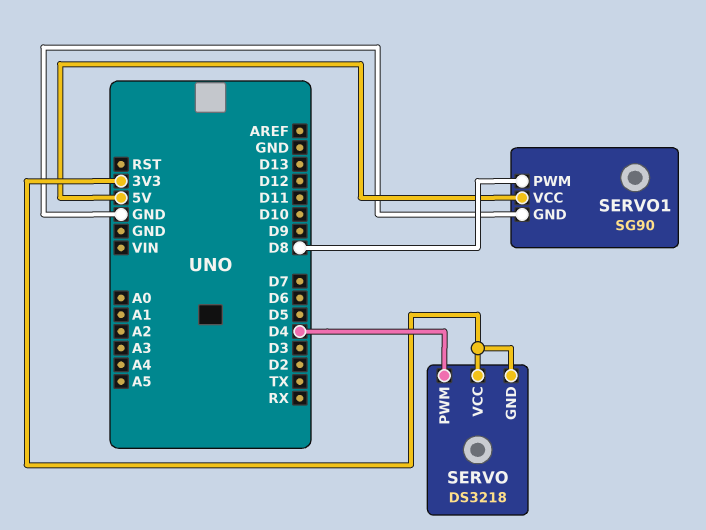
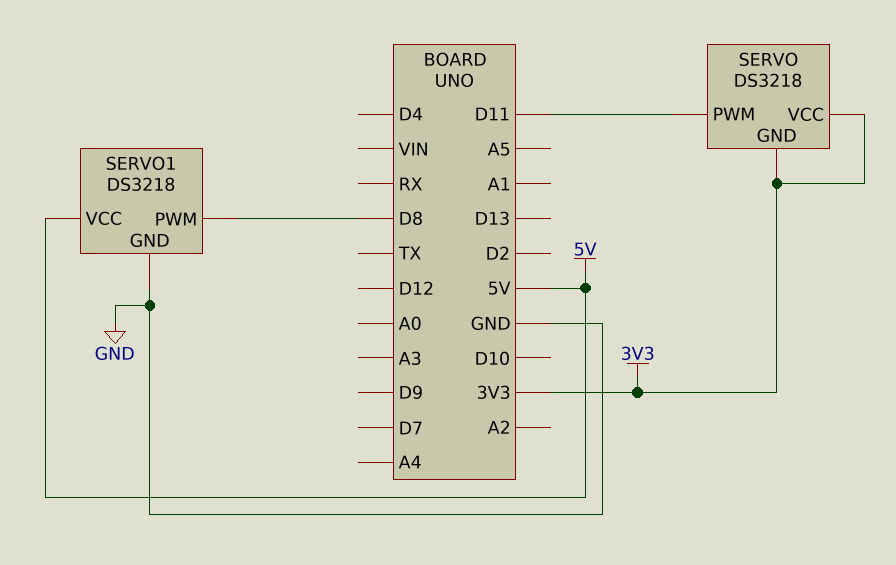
SERVO pin PWM: D4 -> D11
SERVO1: SG90 -> DS3218

